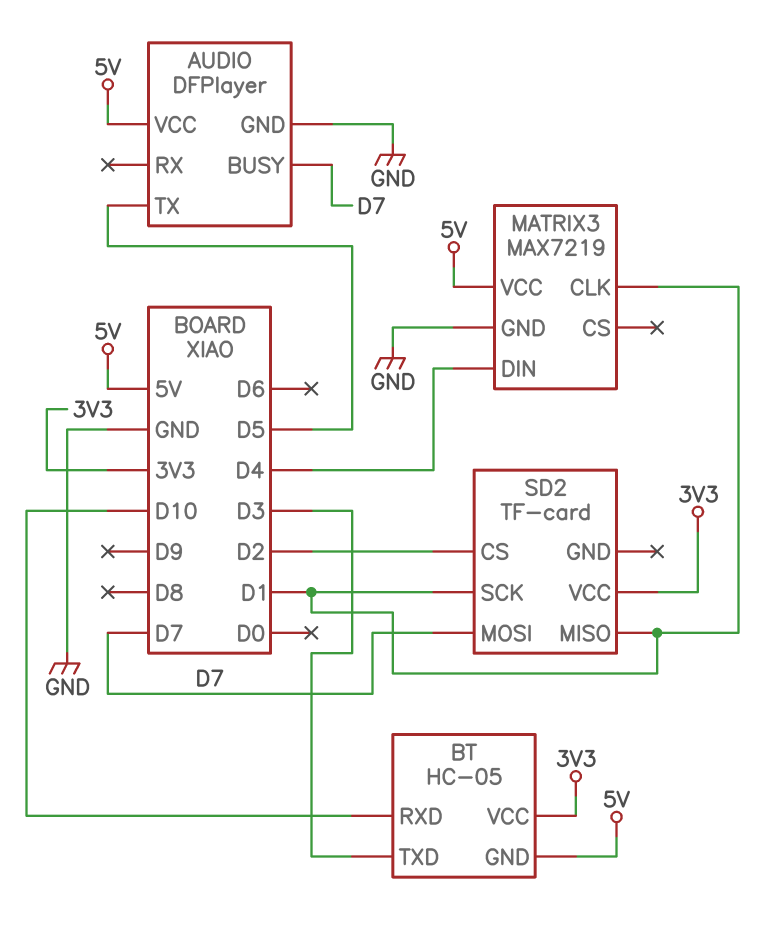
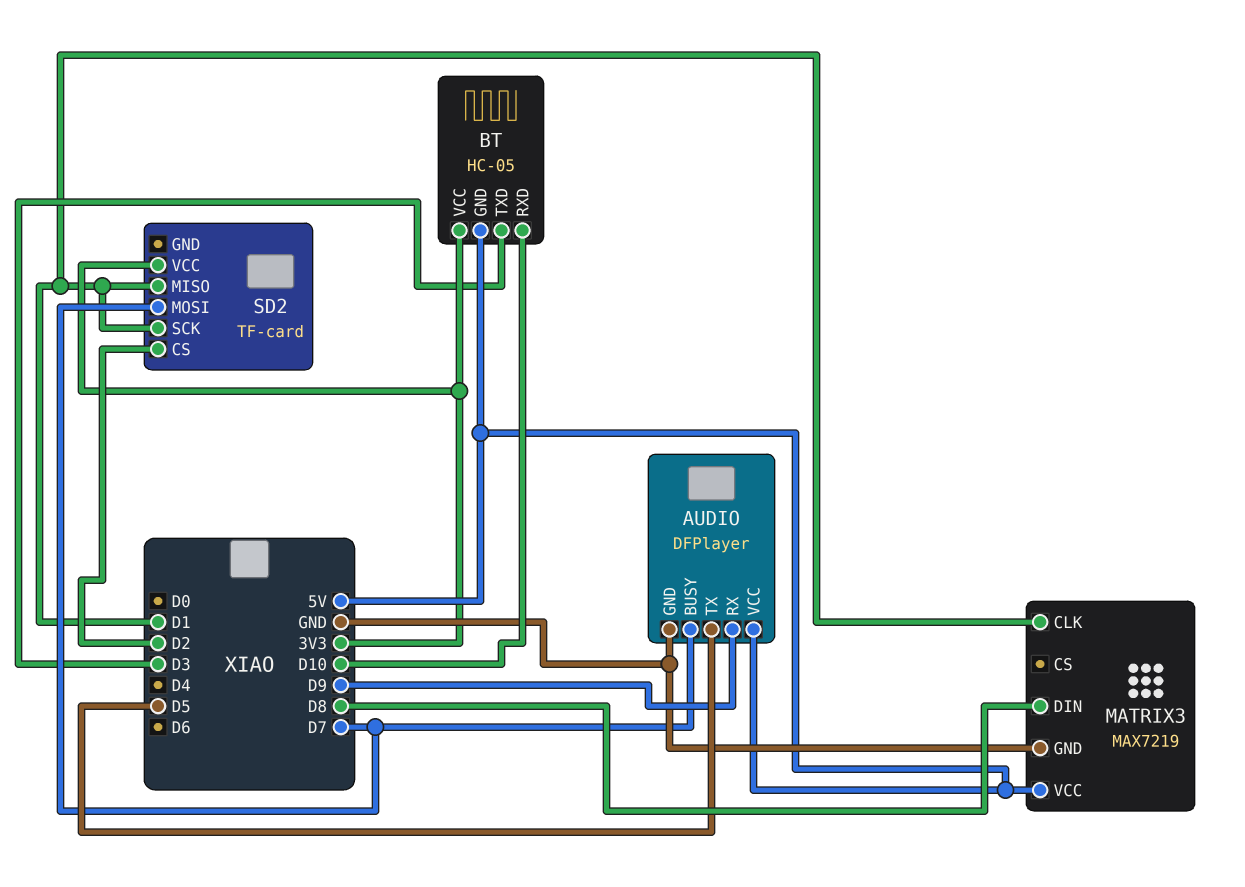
AUDIO pin RX: none -> D9
MATRIX3 pin DIN: D4 -> D8

